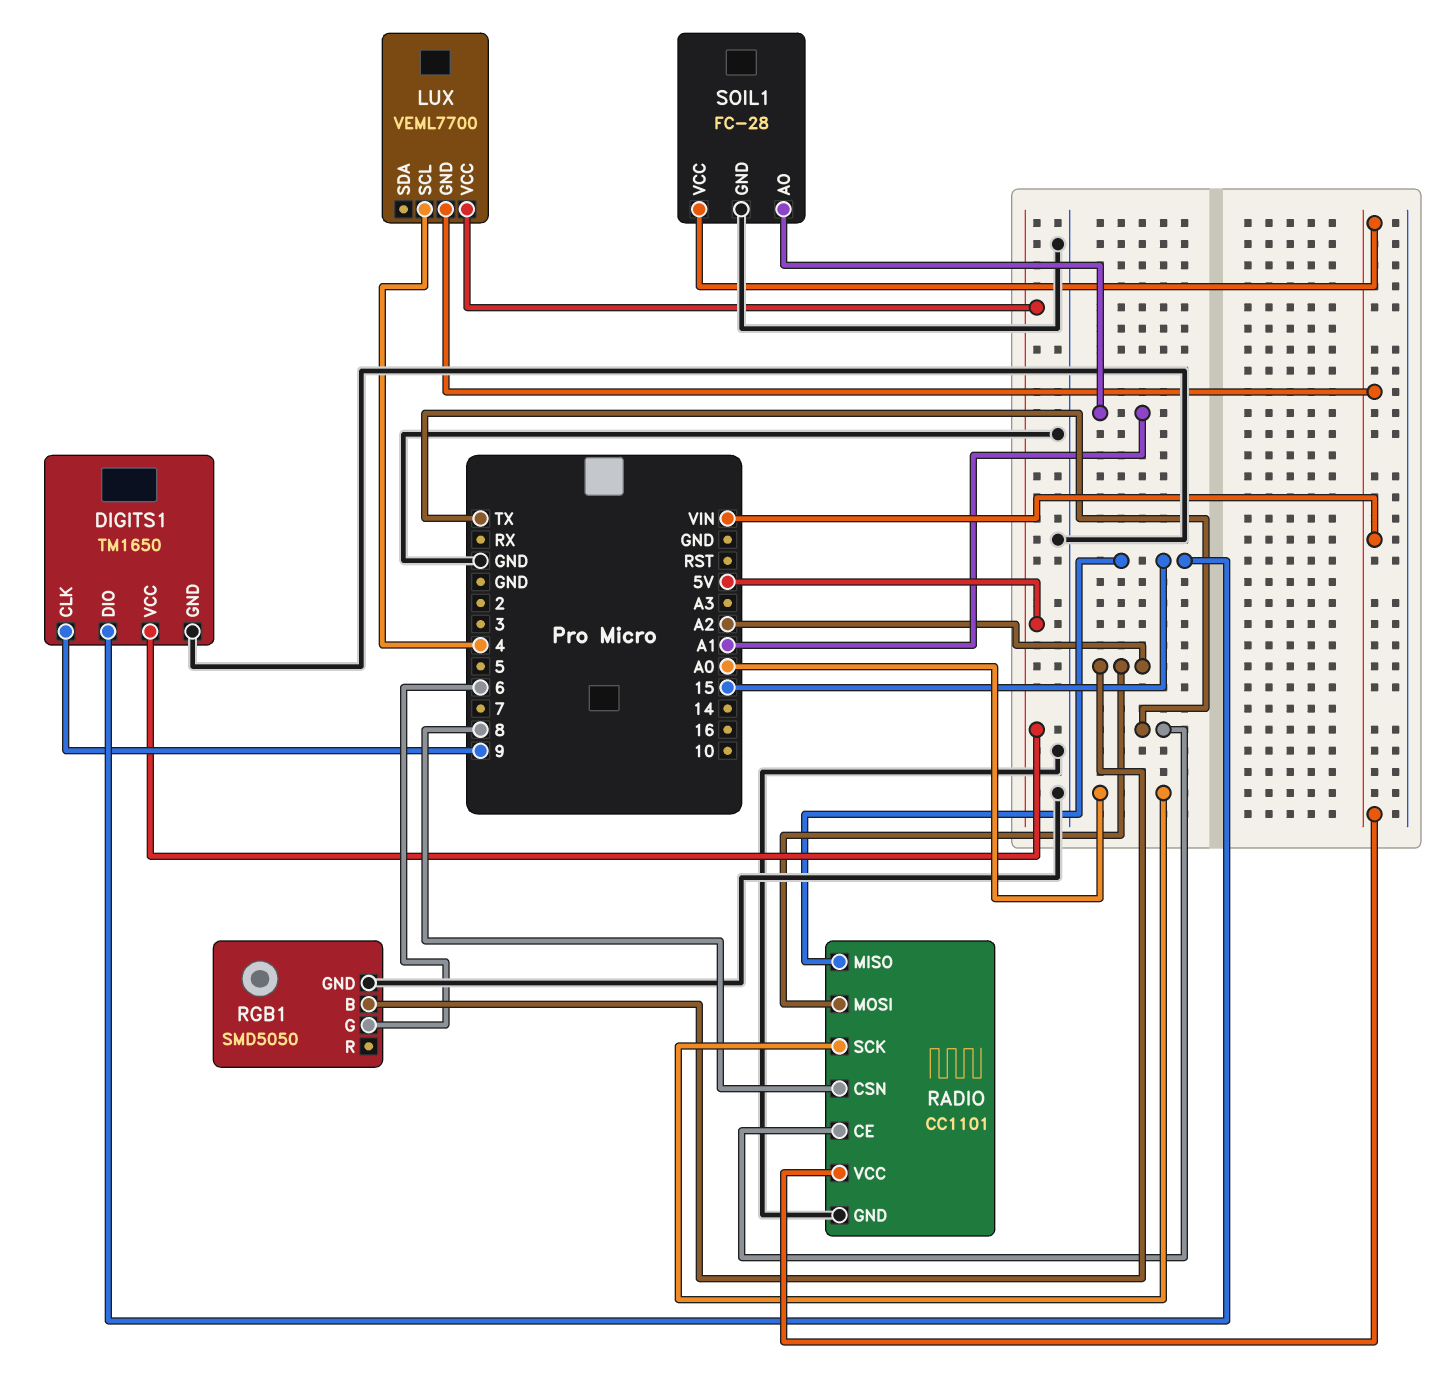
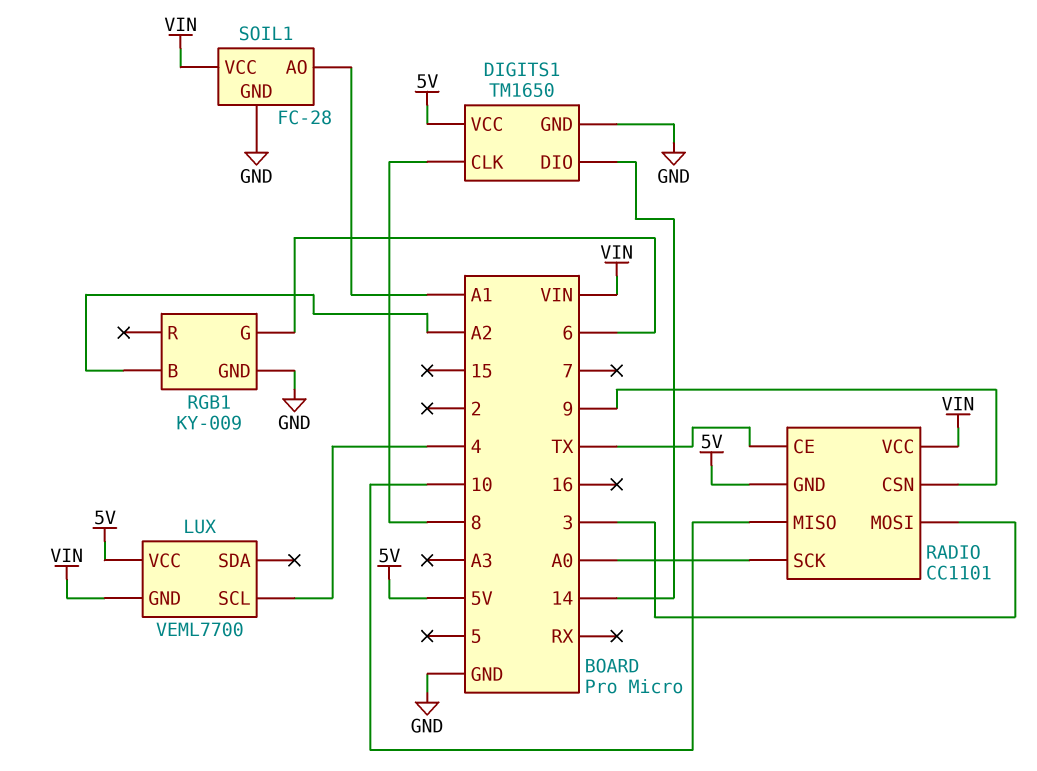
DIGITS1 pin CLK: 9 -> 8
DIGITS1 pin DIO: 15 -> 14
RADIO pin CSN: 8 -> 9
RADIO pin GND: GND -> 5V
RADIO pin MISO: 15 -> 10
RADIO pin MOSI: A2 -> 3
RGB1: SMD5050 -> KY-009

